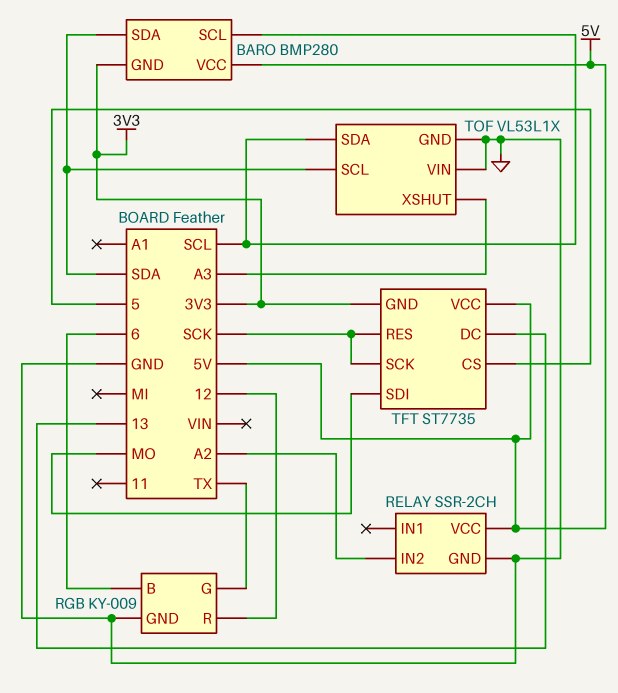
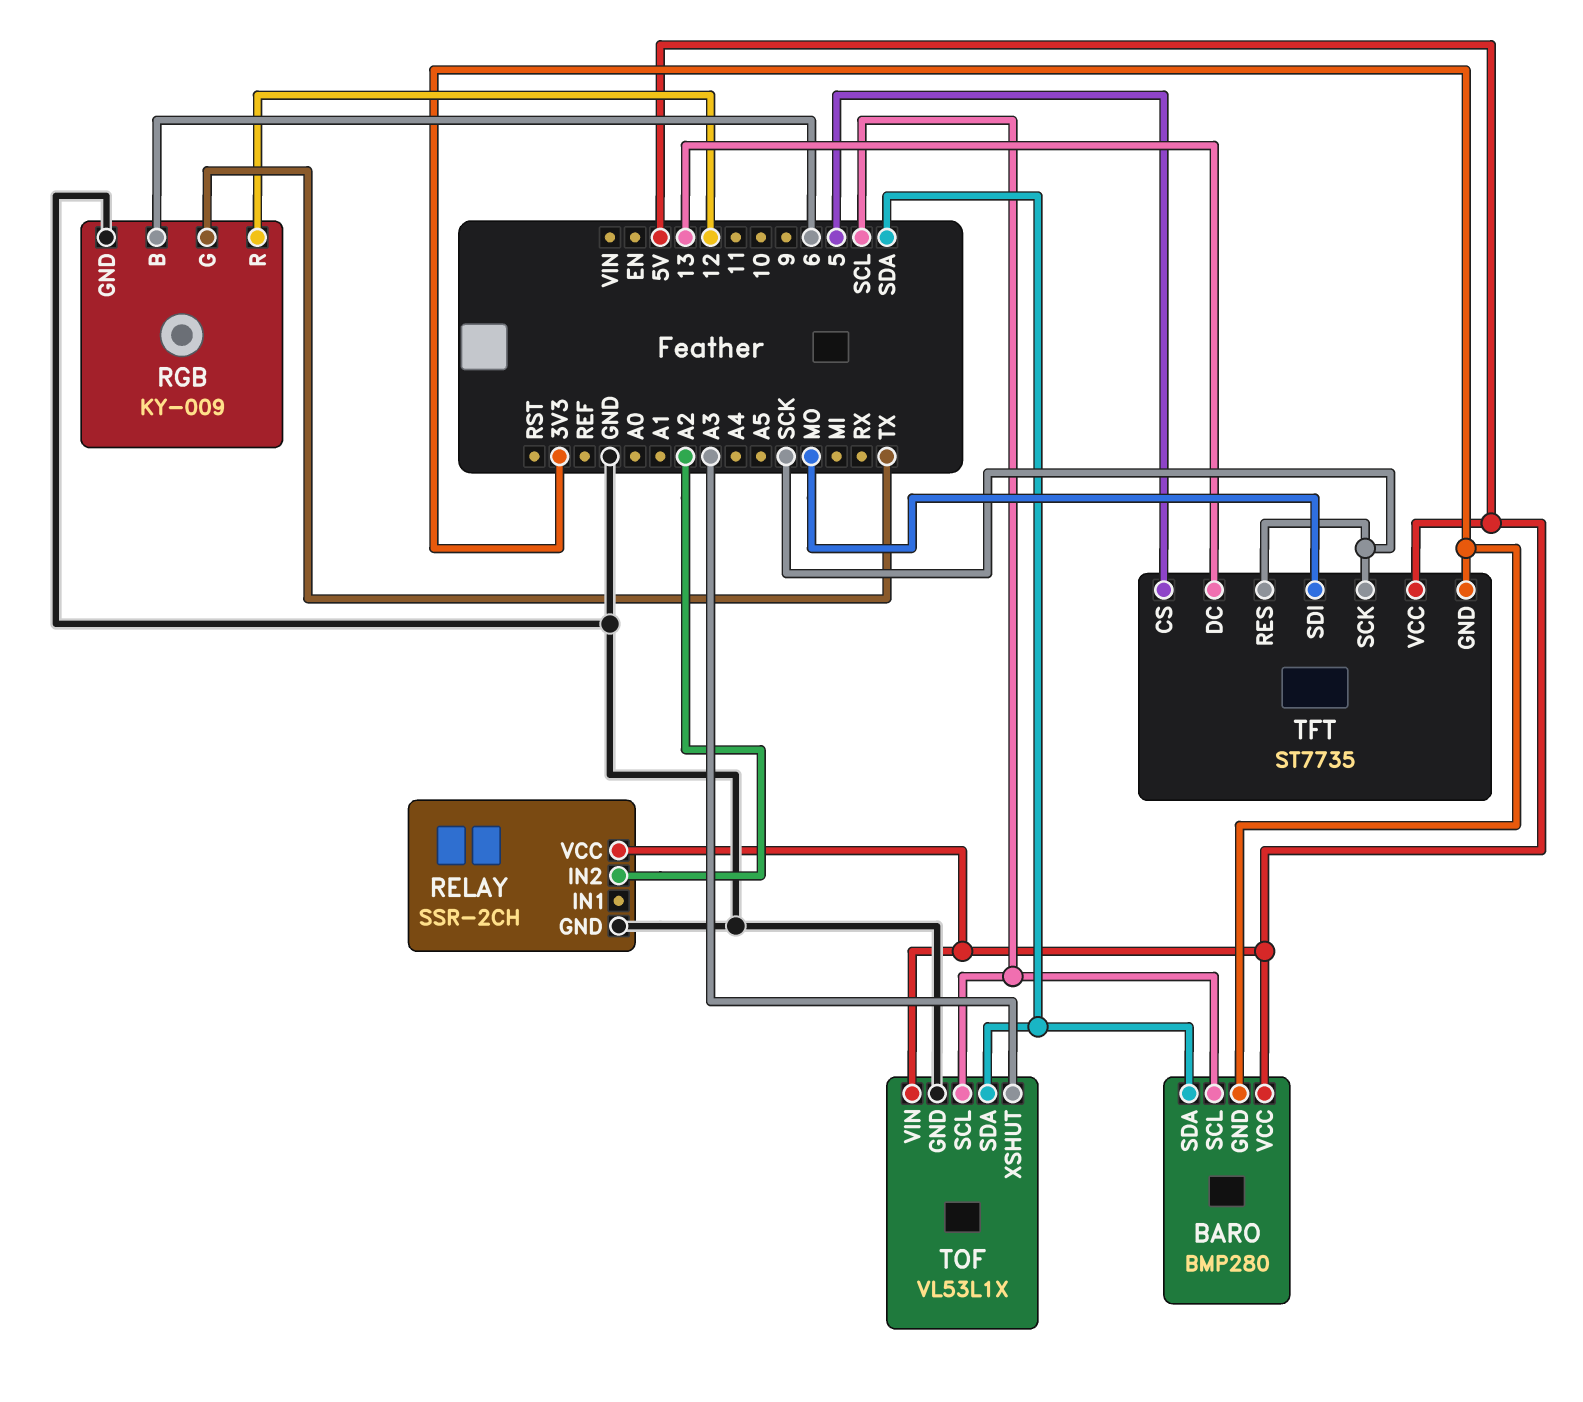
TOF pin SCL: SDA -> SCL
TOF pin SDA: SCL -> SDA
TOF pin VIN: GND -> 5V

